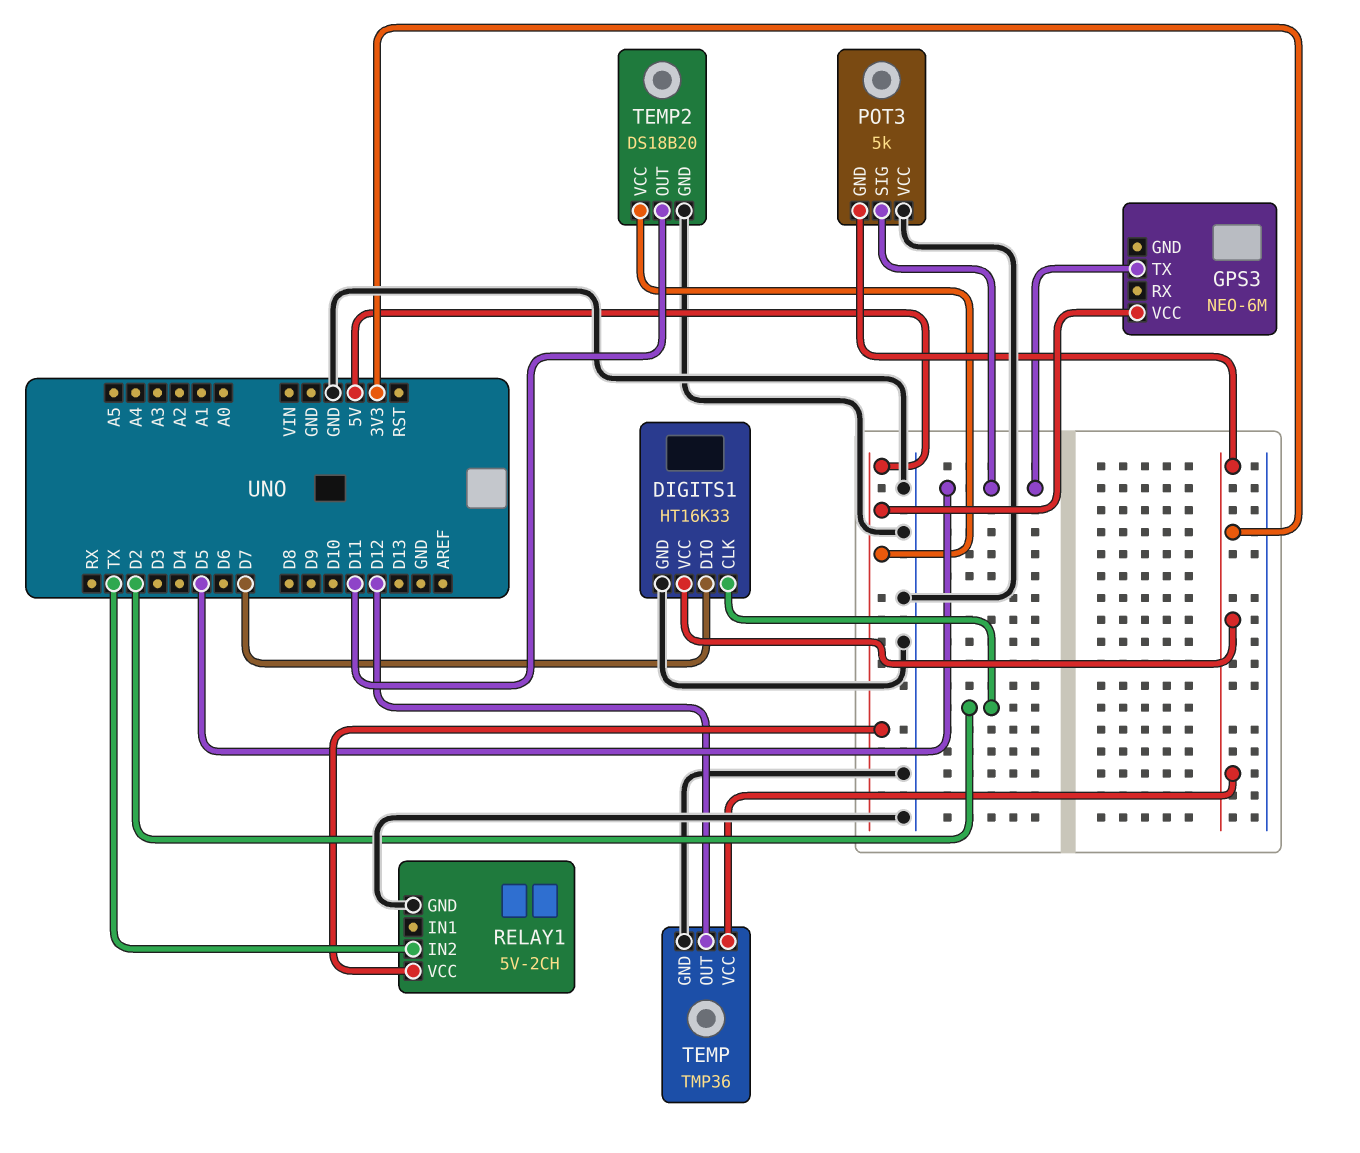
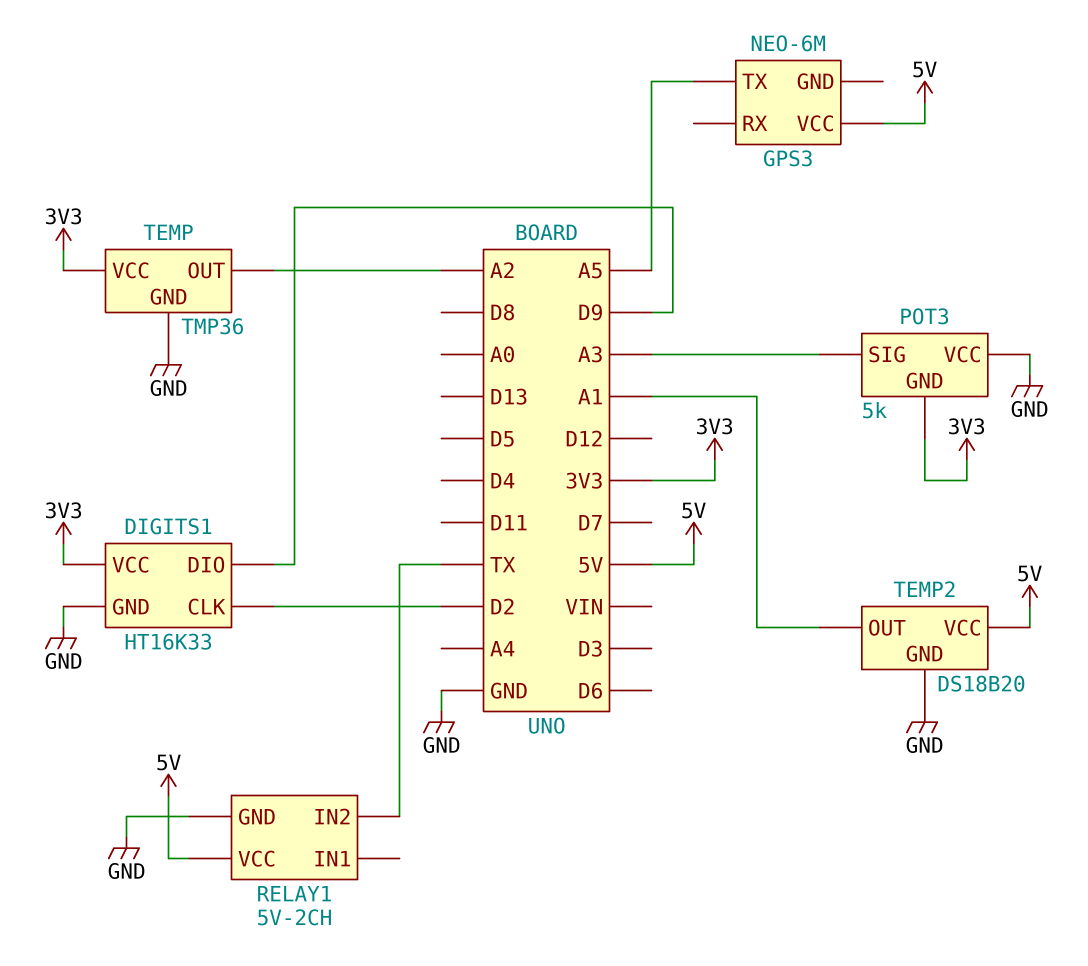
DIGITS1 pin DIO: D7 -> D9
GPS3 pin TX: D5 -> A5
POT3 pin SIG: D5 -> A3
TEMP pin OUT: D12 -> A2
TEMP2 pin OUT: D11 -> A1

